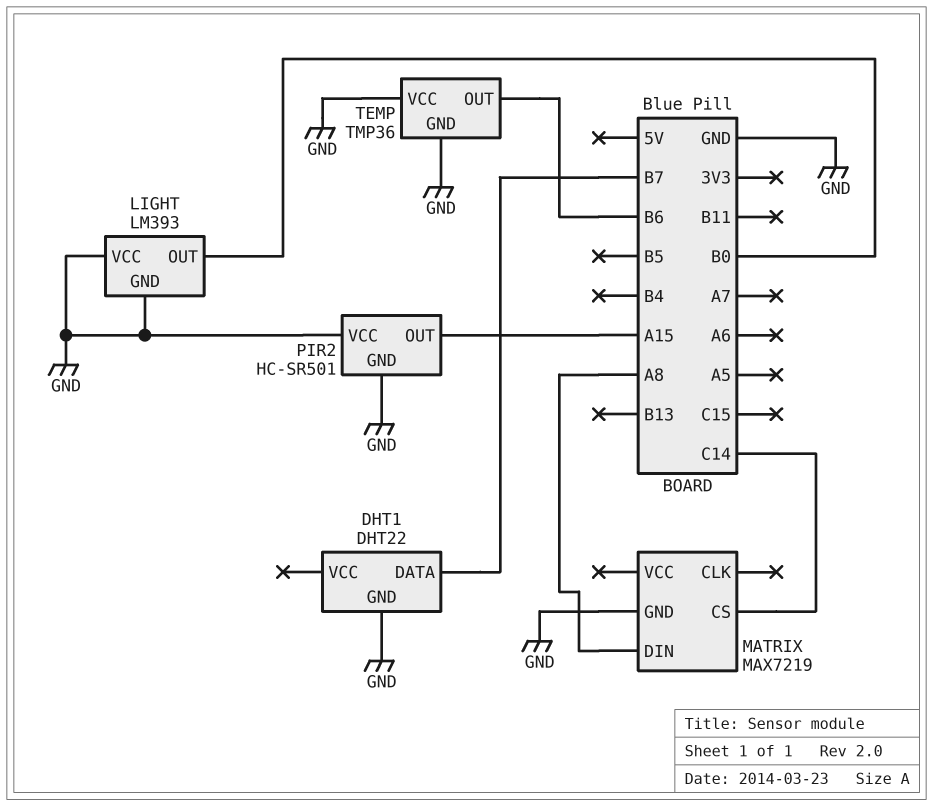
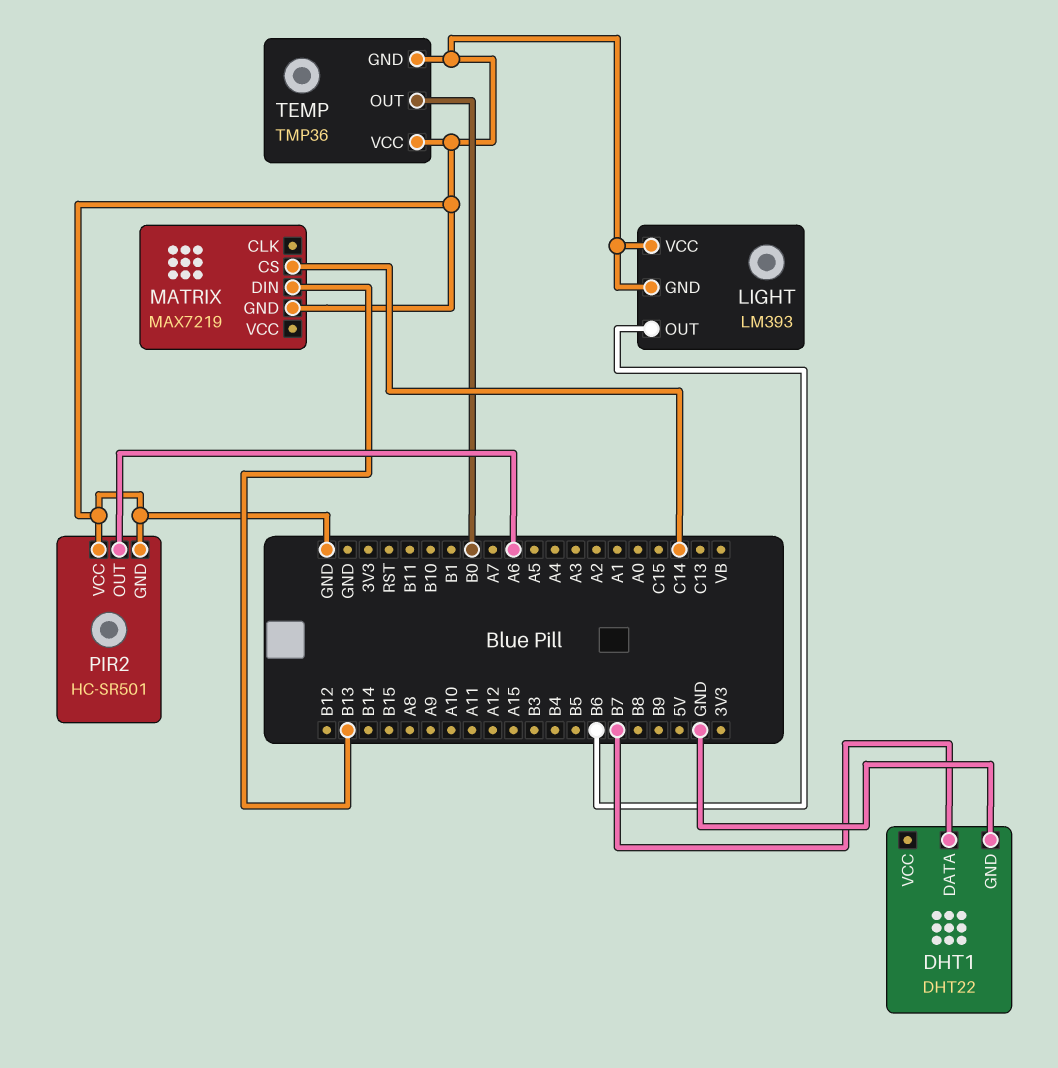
LIGHT pin OUT: B0 -> B6
MATRIX pin DIN: A8 -> B13
PIR2 pin OUT: A15 -> A6
TEMP pin OUT: B6 -> B0

